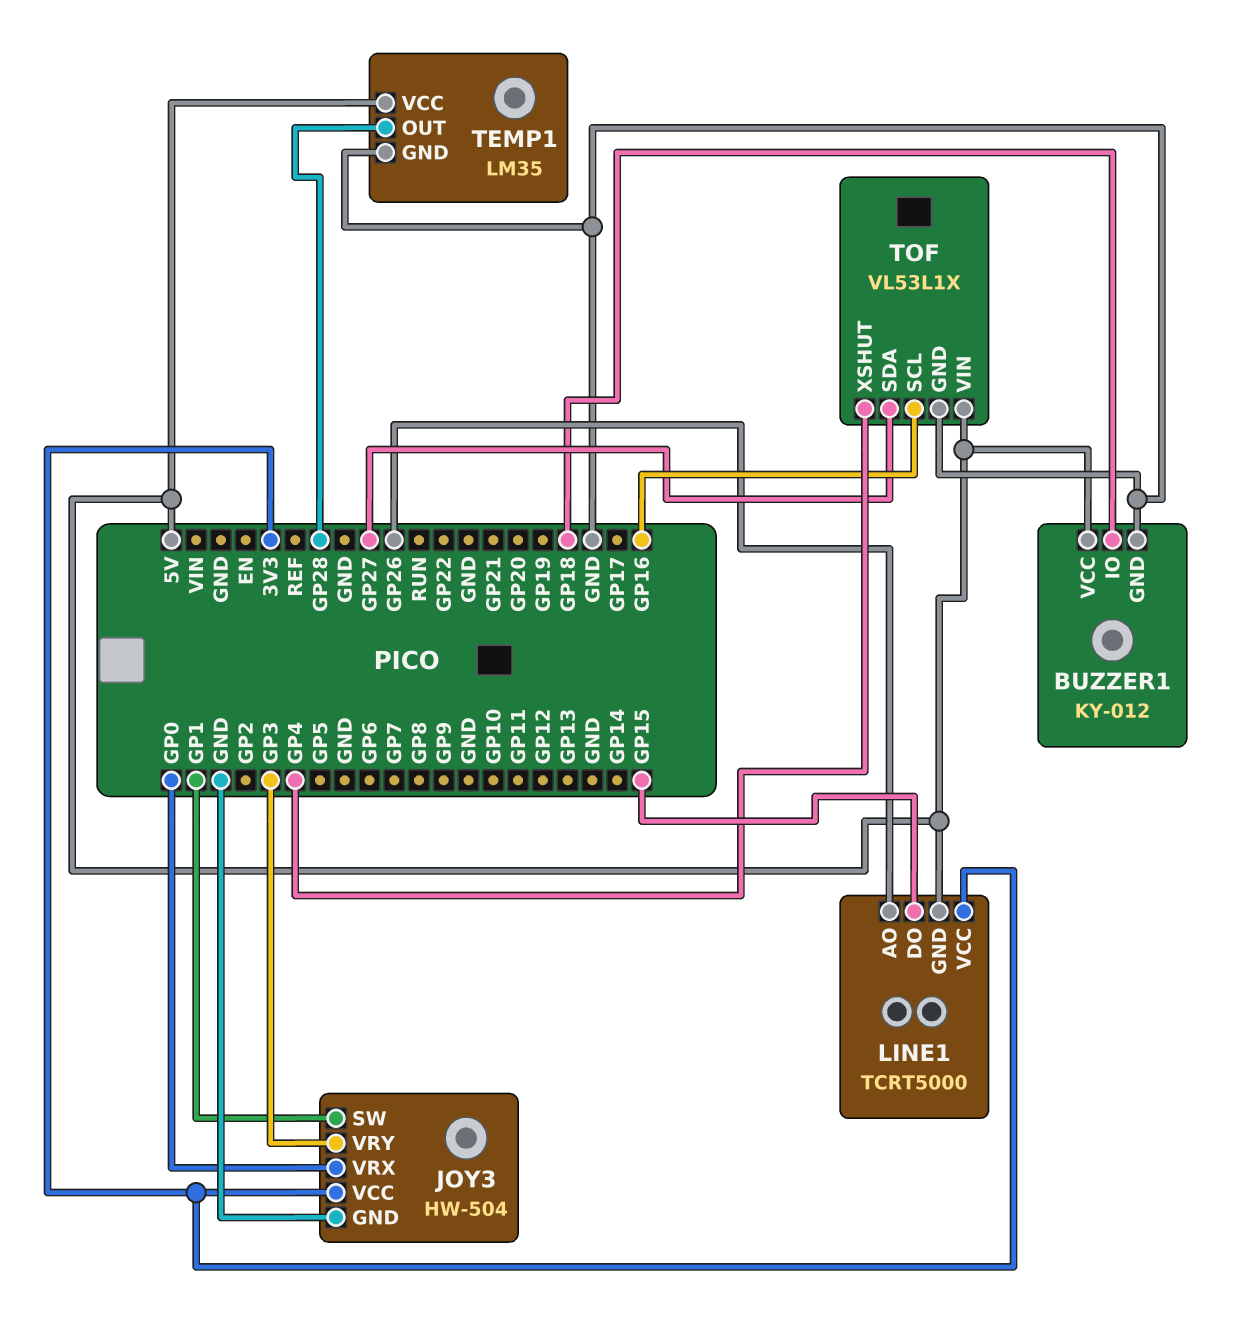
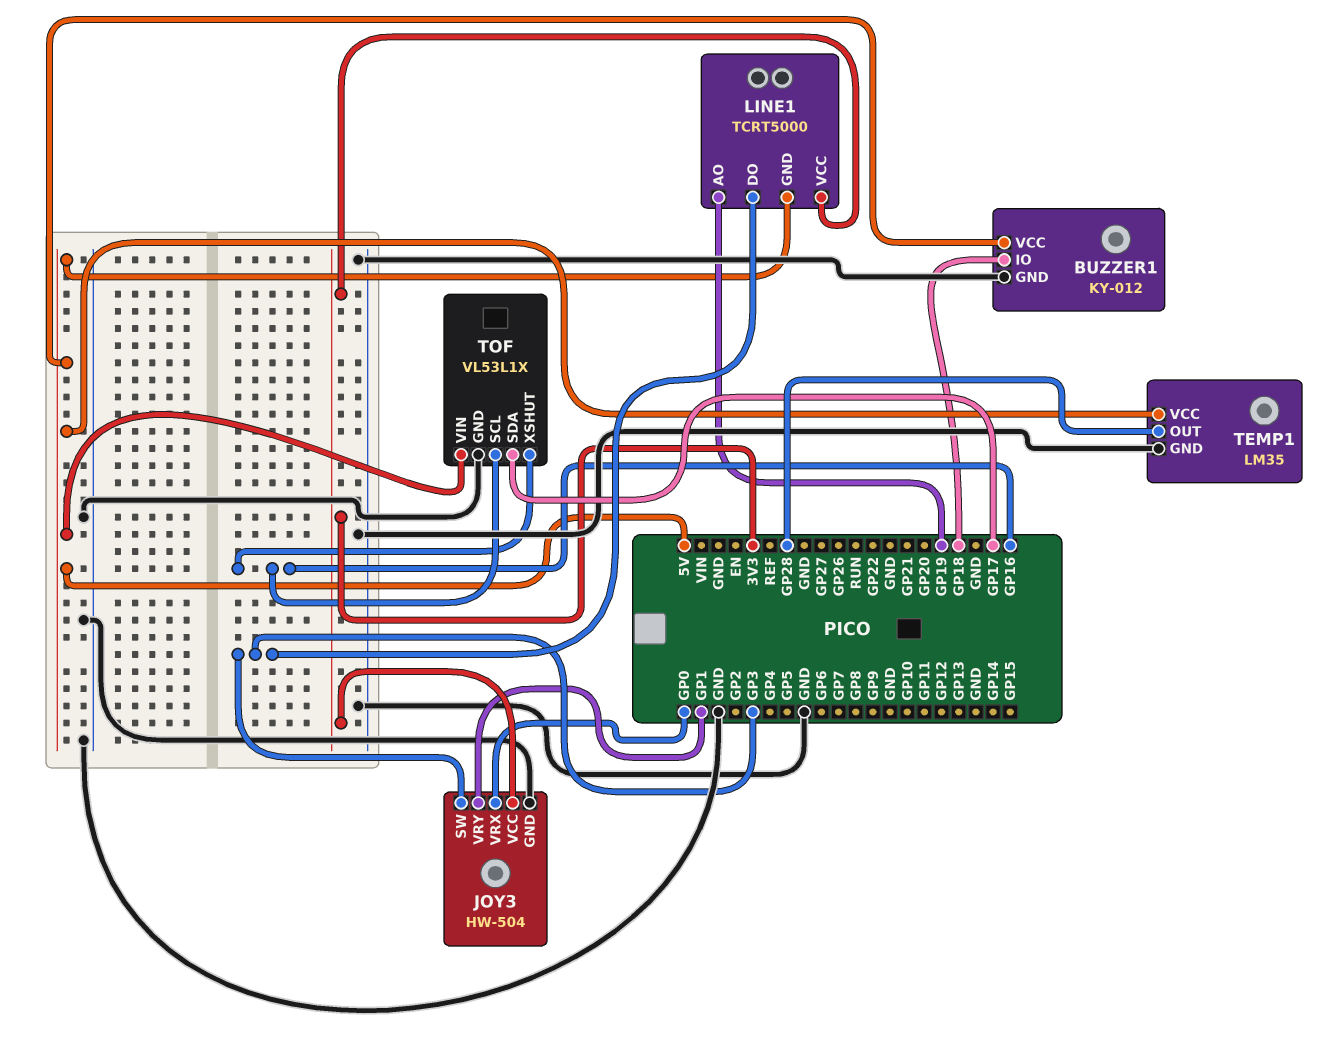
JOY3 pin SW: GP1 -> GP3
JOY3 pin VRY: GP3 -> GP1
LINE1 pin AO: GP26 -> GP19
LINE1 pin DO: GP15 -> GP3
TOF pin SDA: GP27 -> GP17
TOF pin XSHUT: GP4 -> GP16

